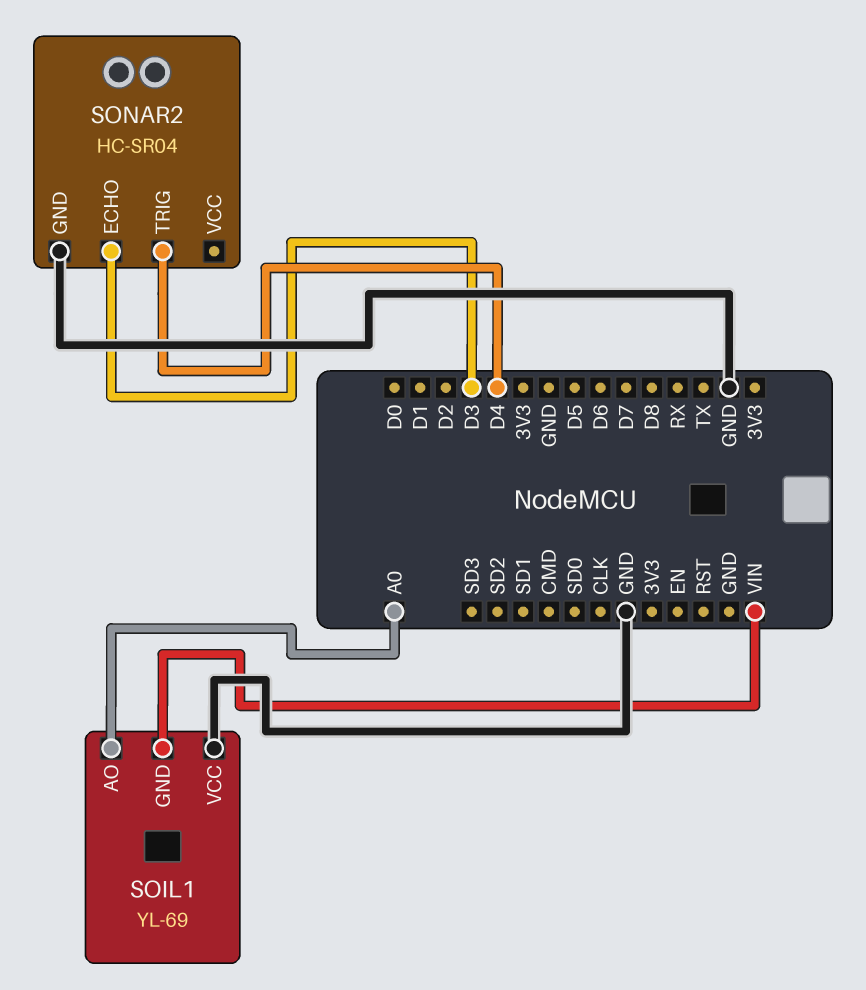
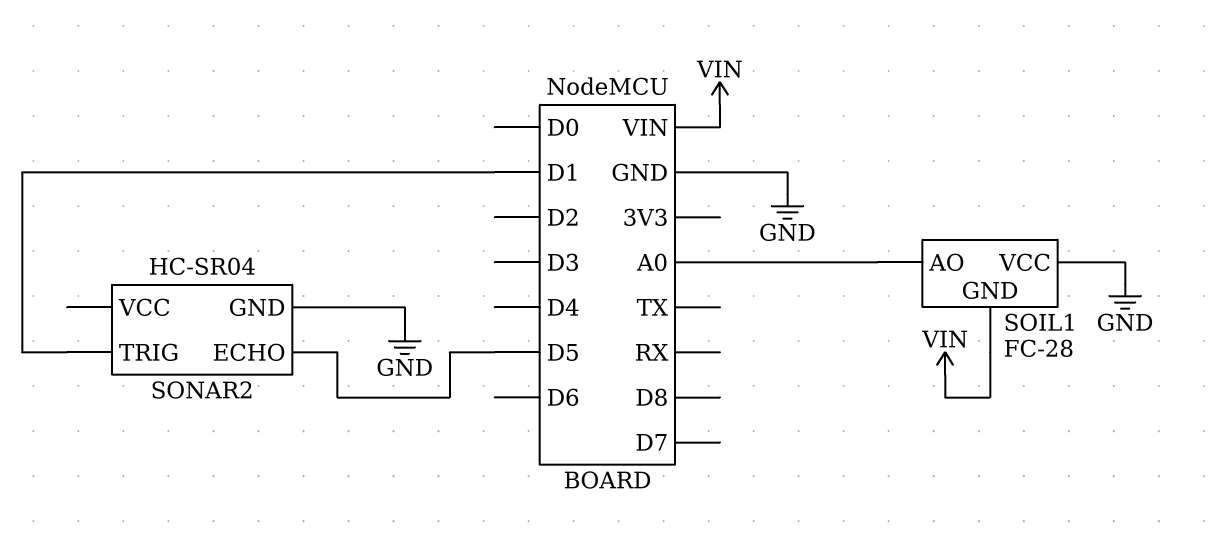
SOIL1: YL-69 -> FC-28
SONAR2 pin ECHO: D3 -> D5
SONAR2 pin TRIG: D4 -> D1

